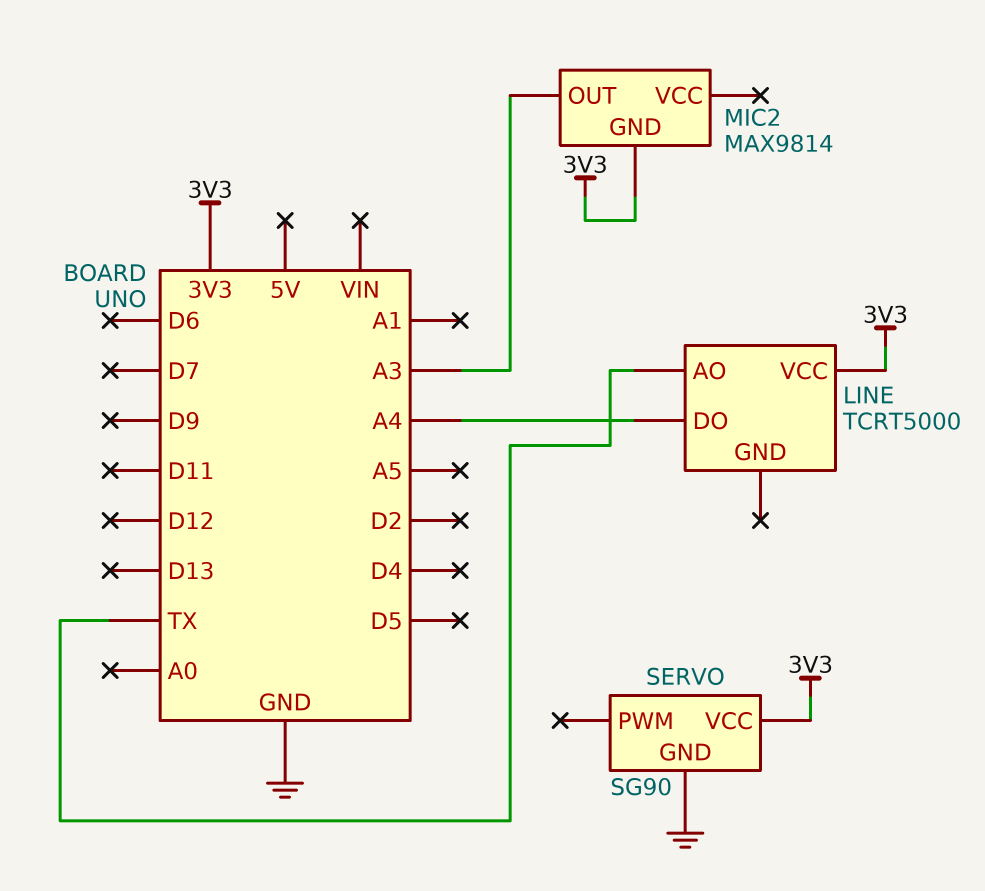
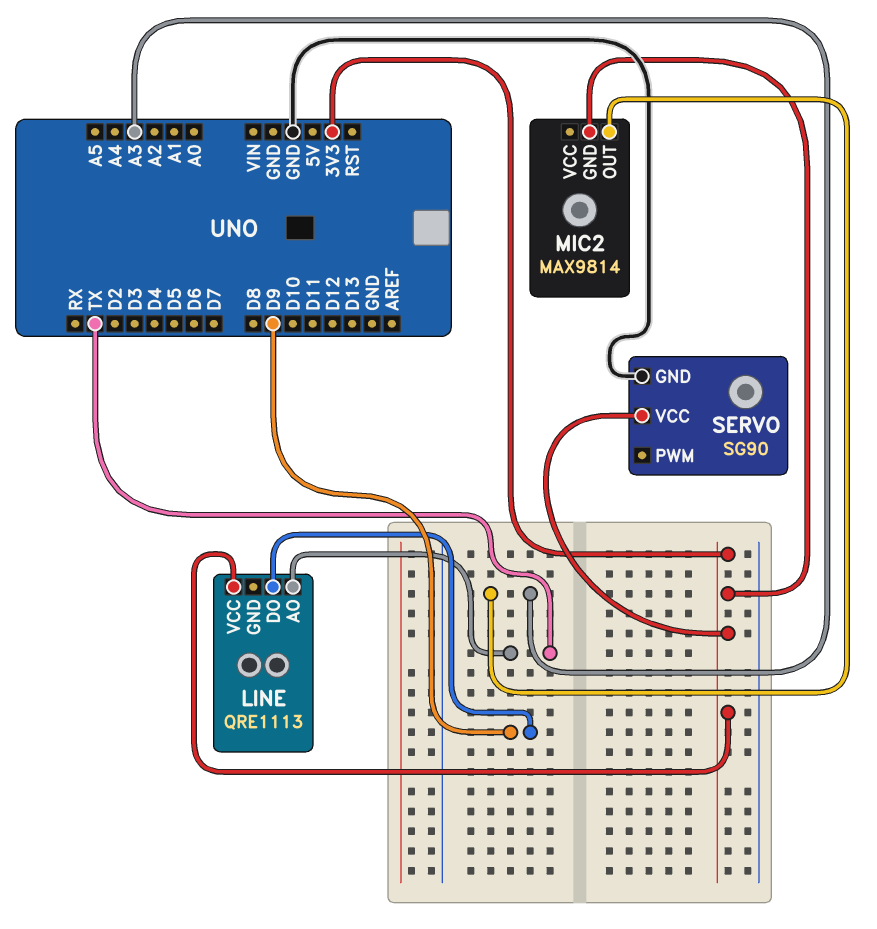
LINE: TCRT5000 -> QRE1113
LINE pin DO: A4 -> D9

